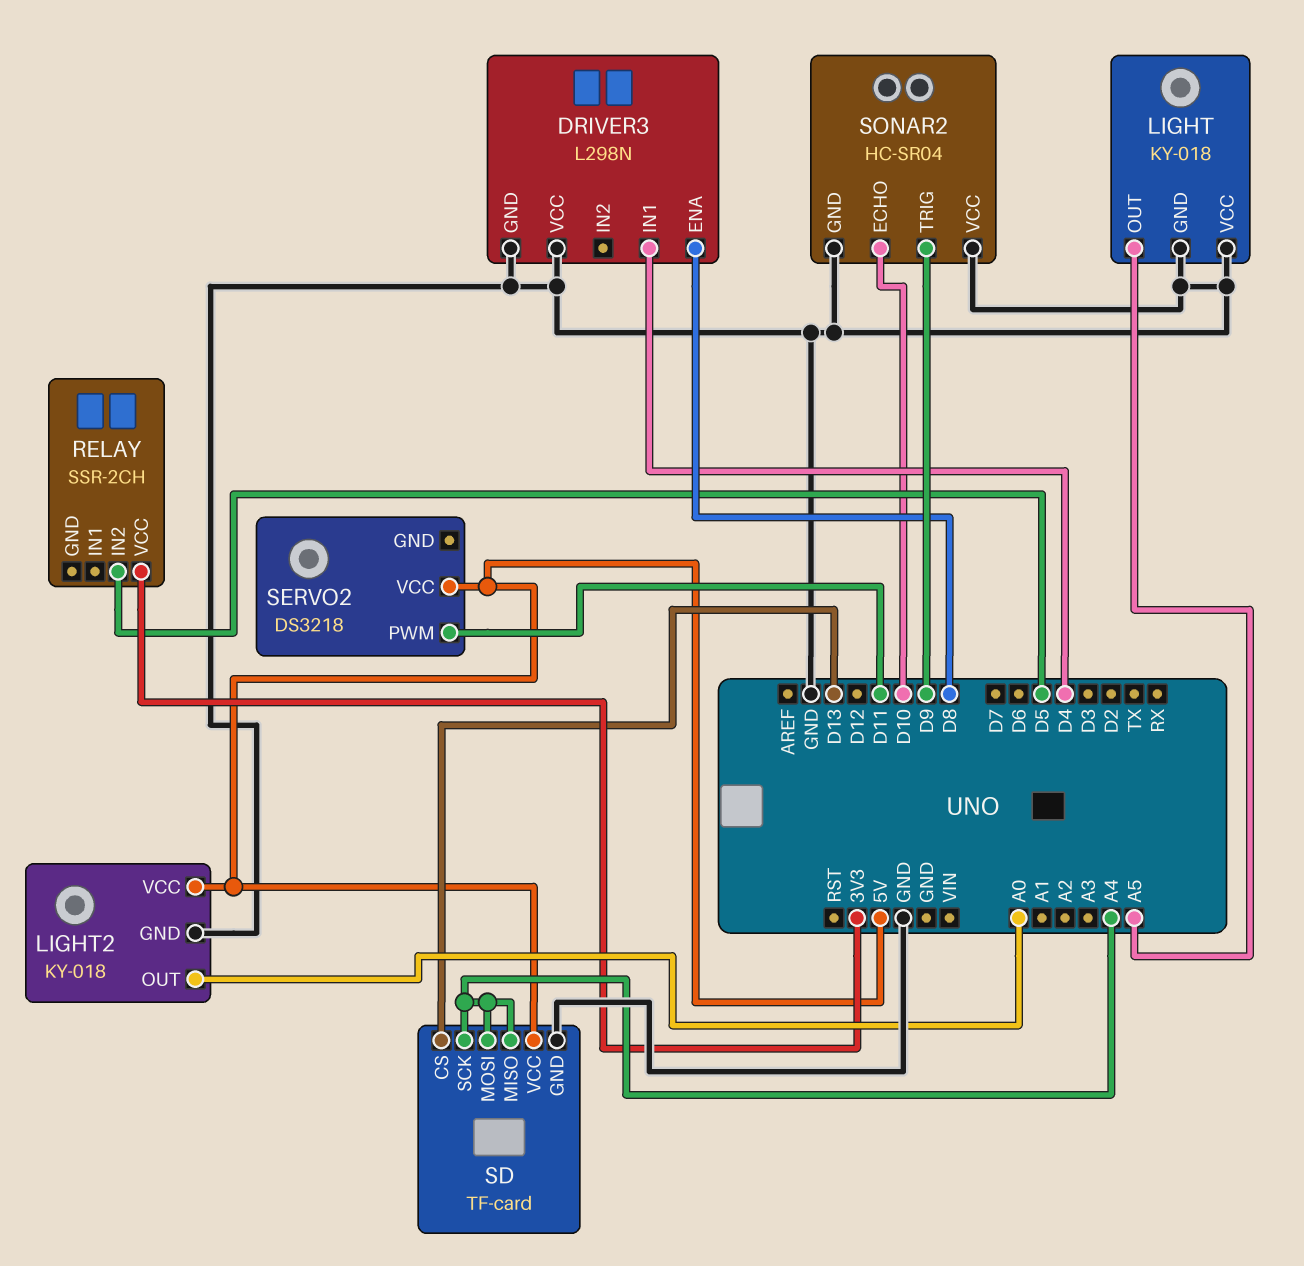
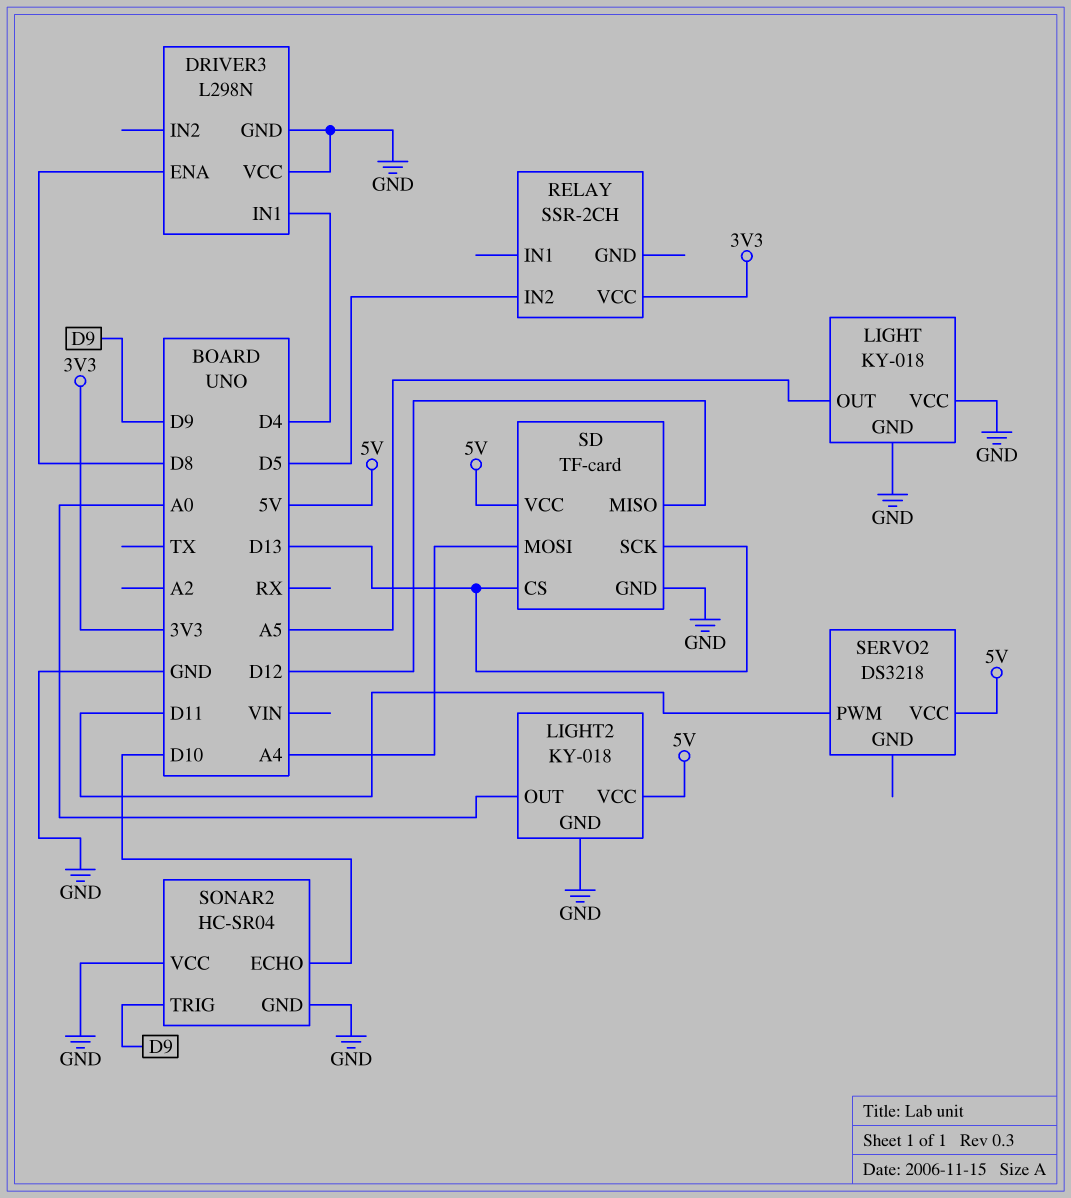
SD pin MISO: A4 -> D12
SD pin SCK: A4 -> D13

